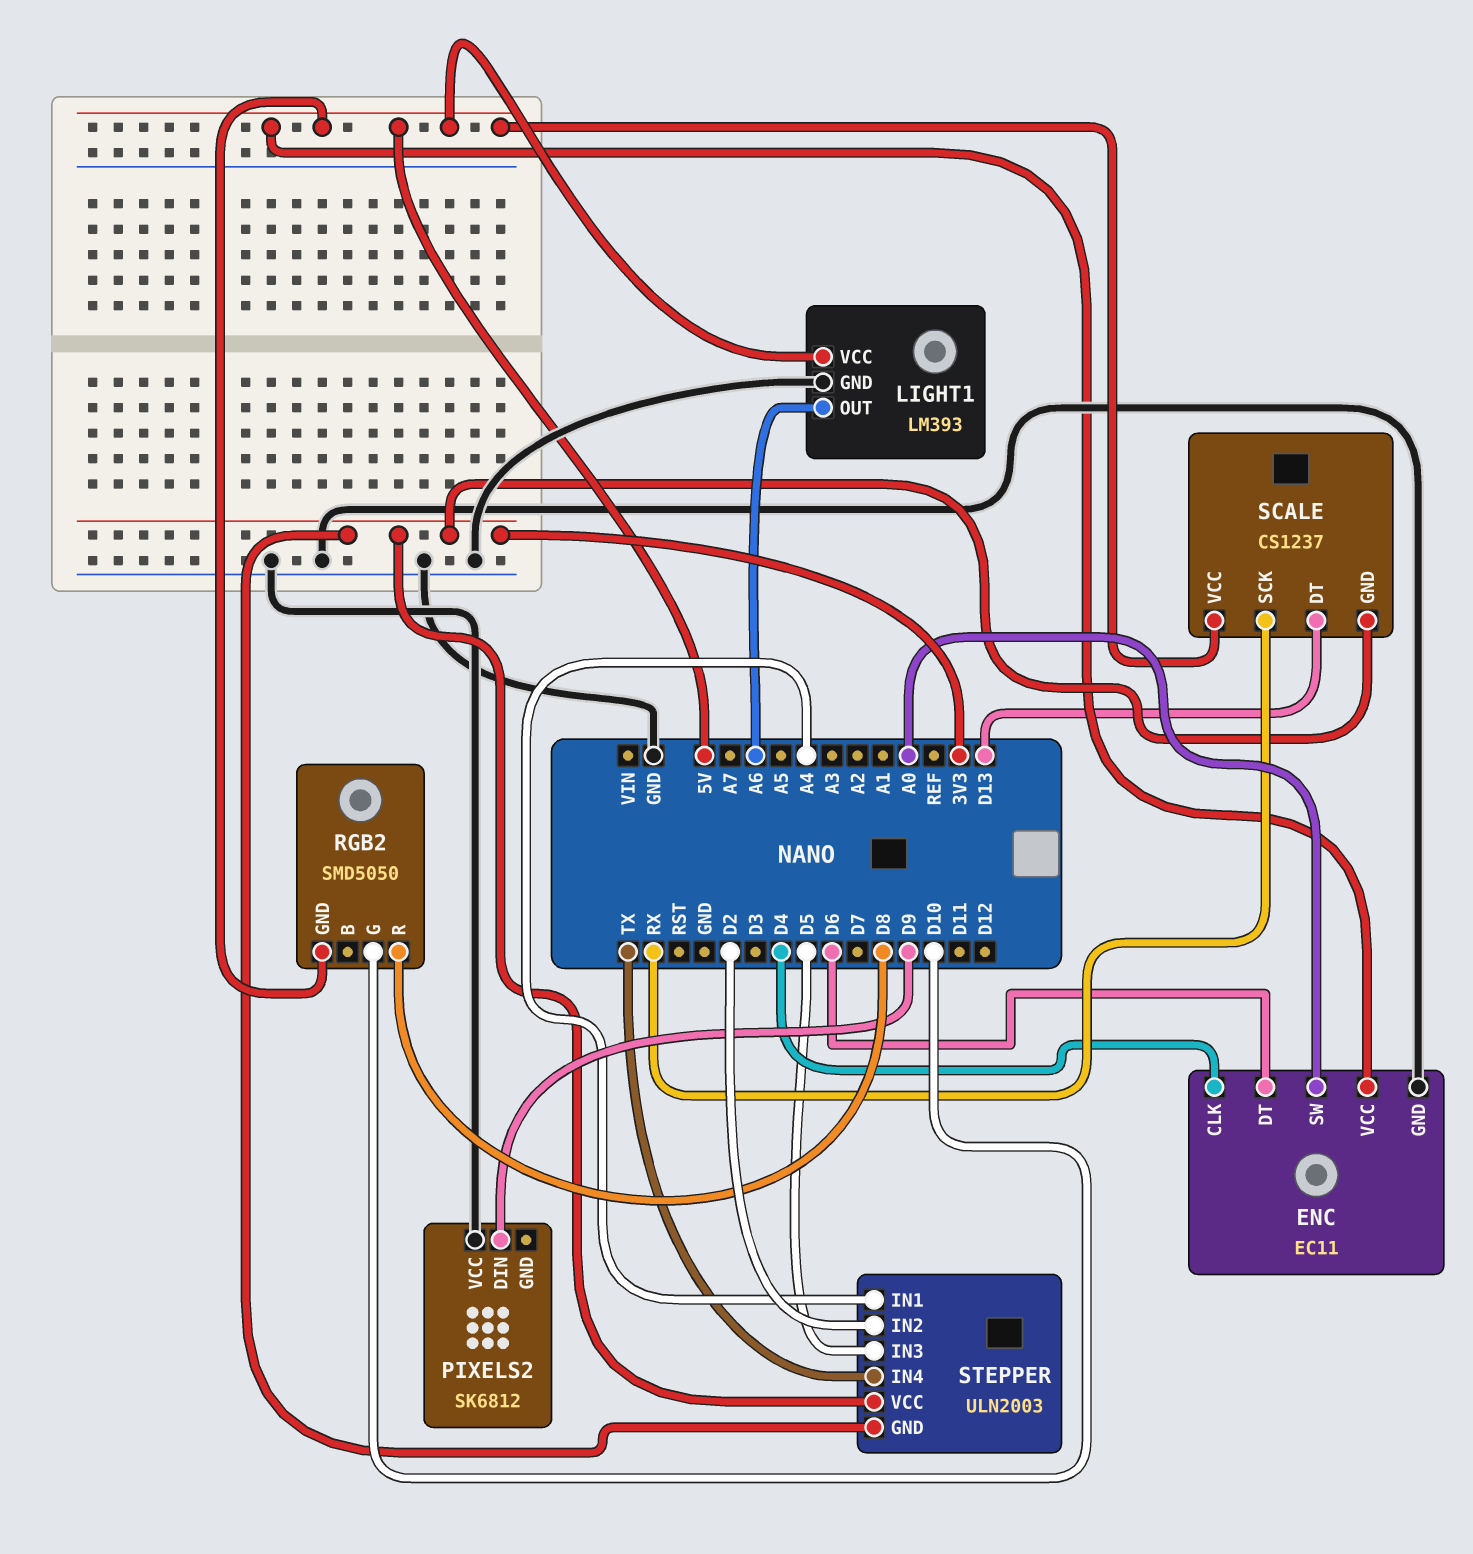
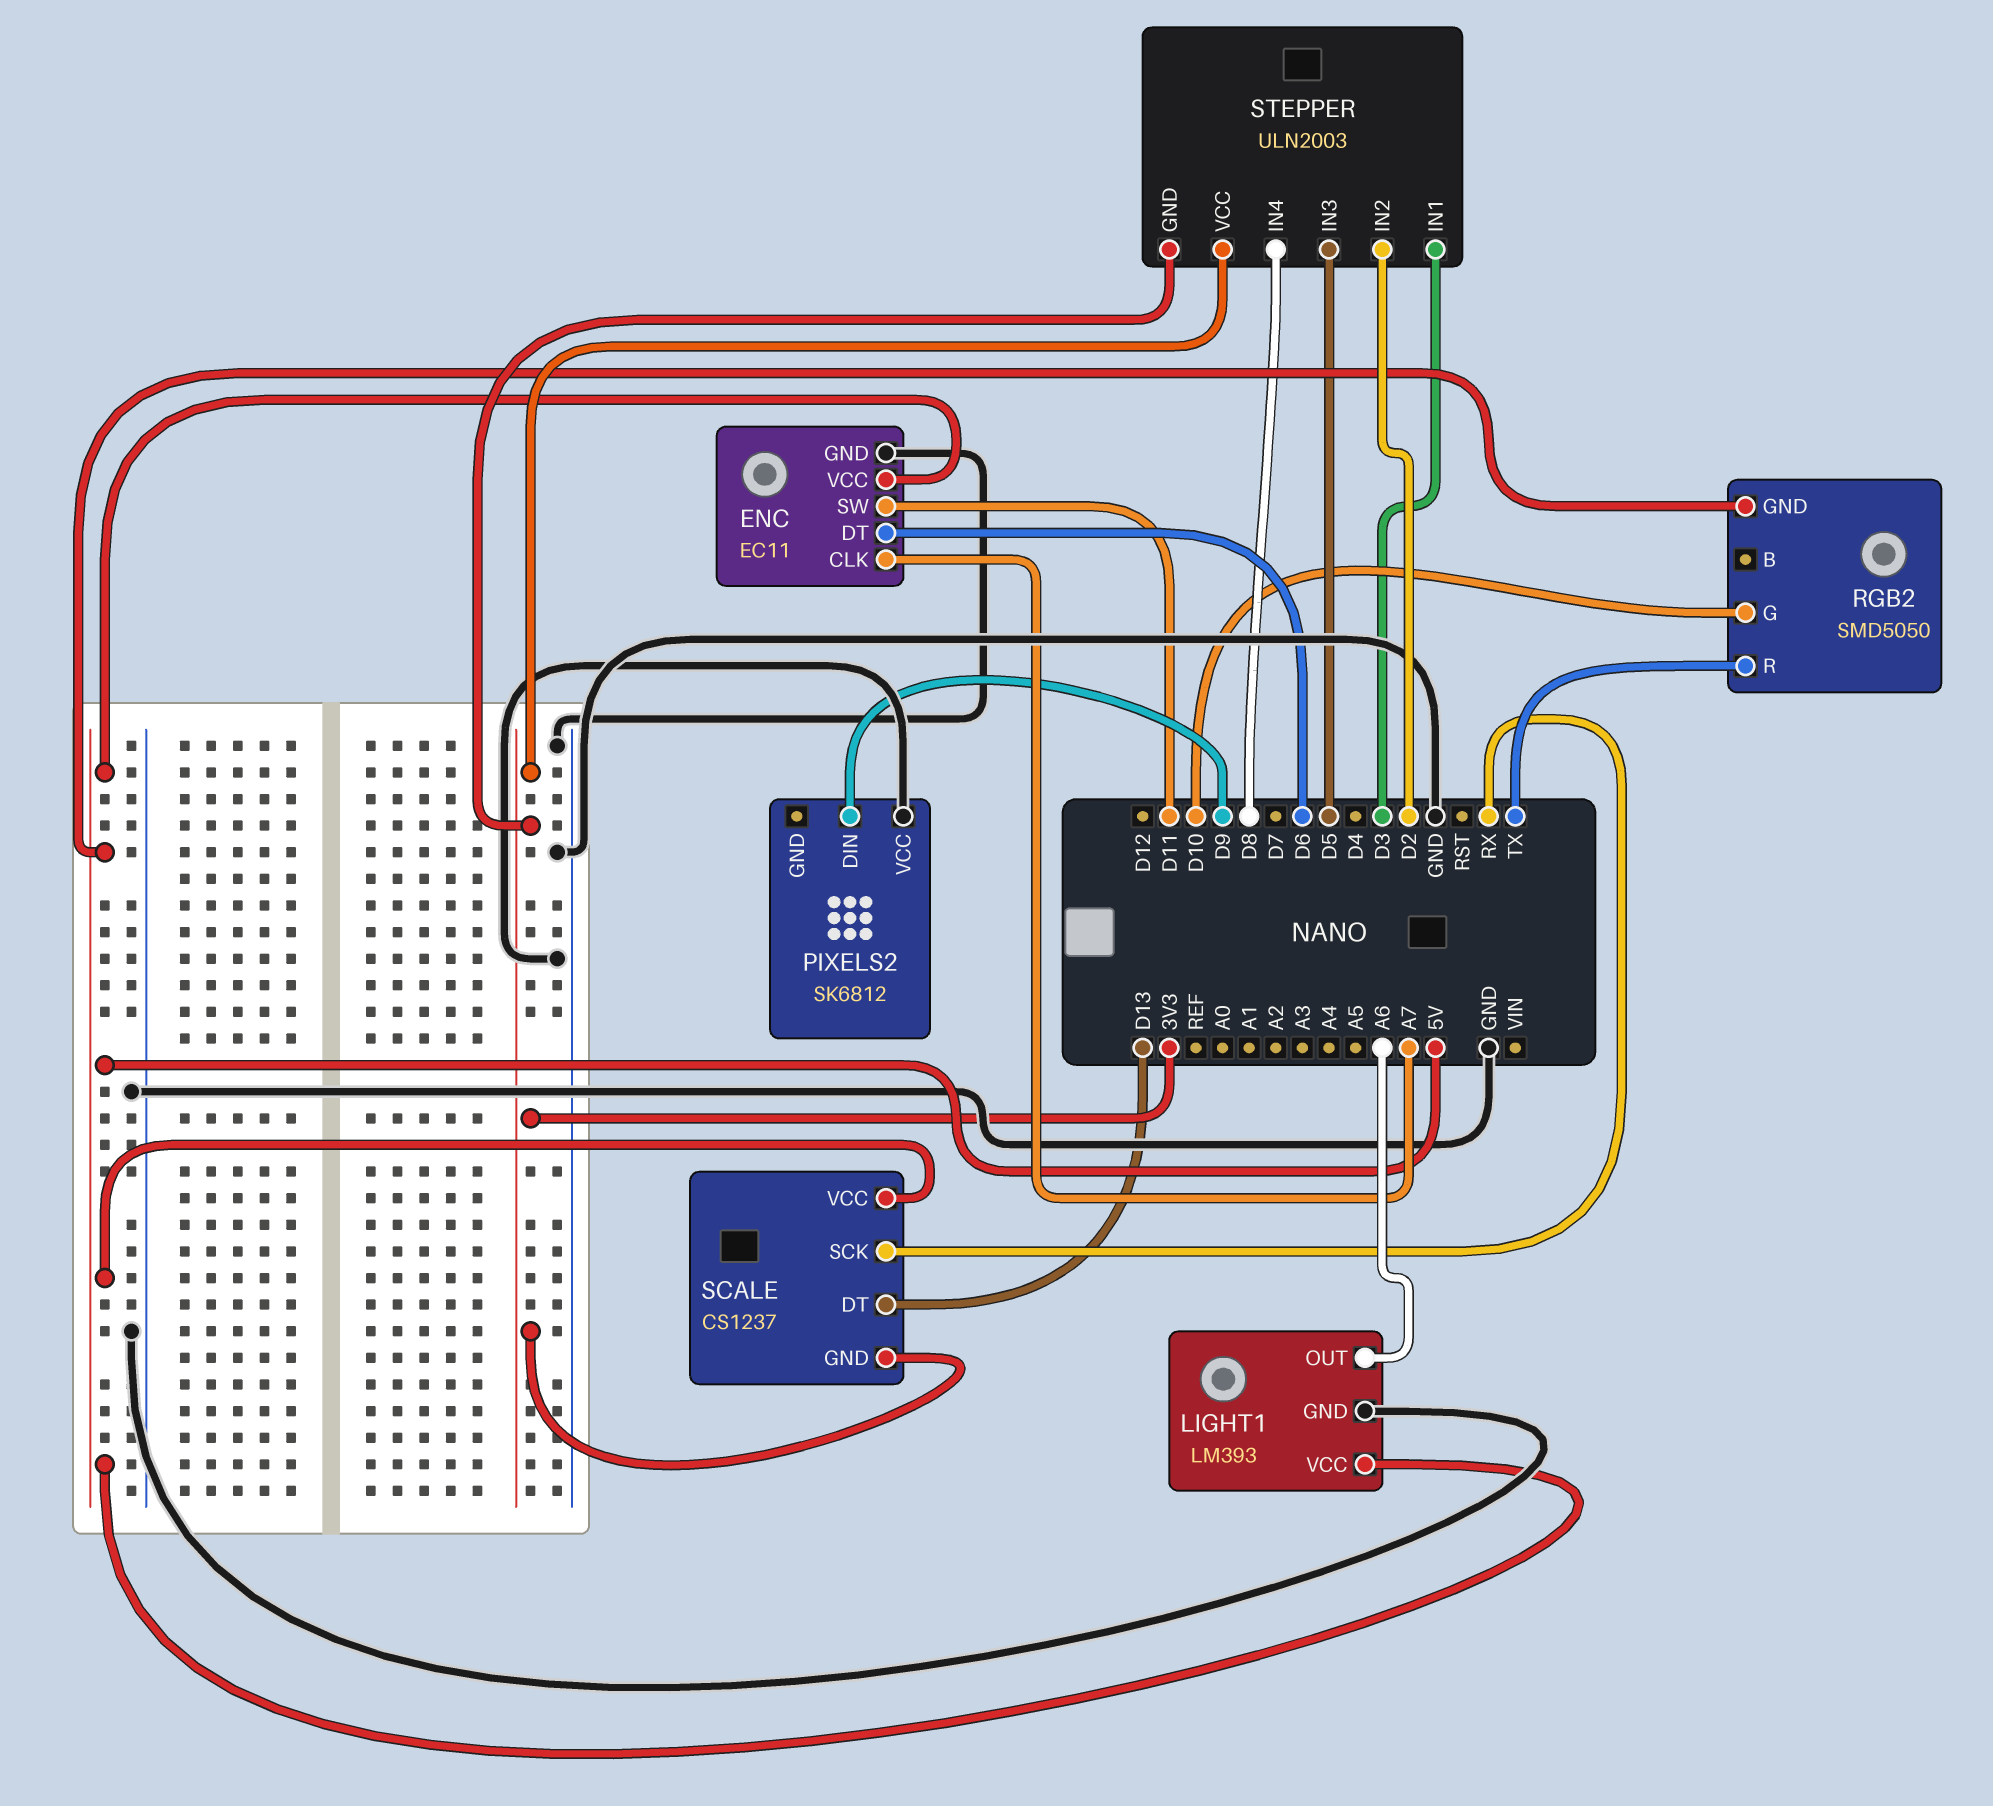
ENC pin CLK: D4 -> A7
ENC pin SW: A0 -> D11
RGB2 pin R: D8 -> TX
STEPPER pin IN1: A4 -> D3
STEPPER pin IN4: TX -> D8

